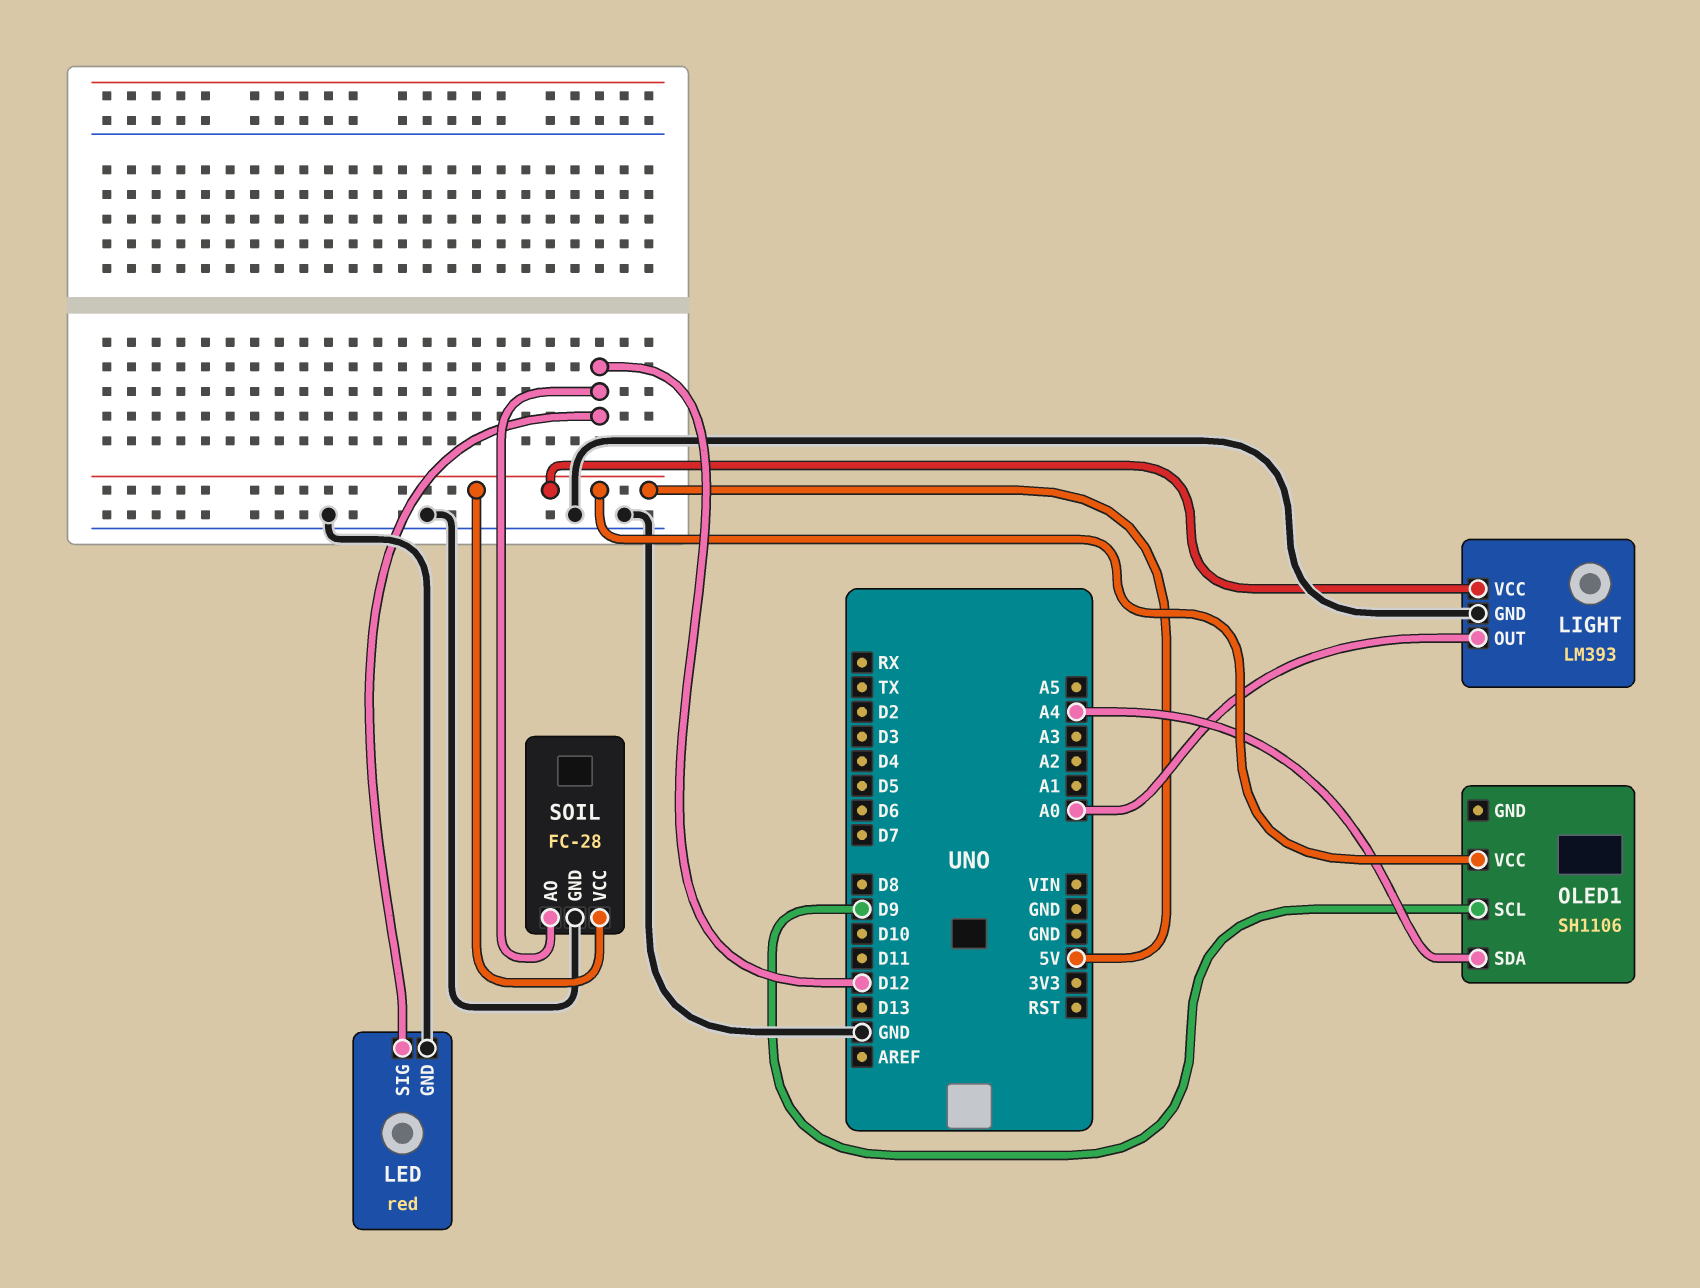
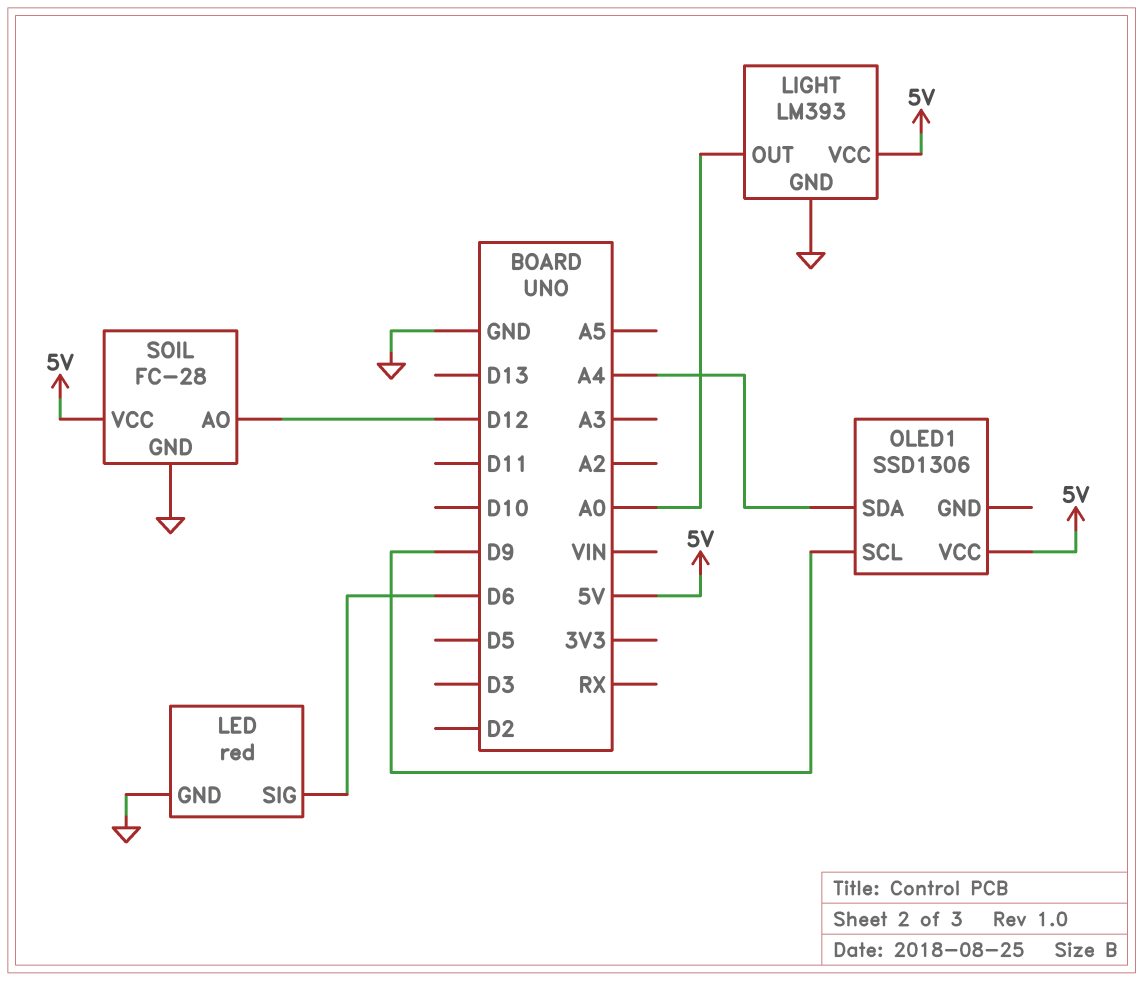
LED pin SIG: D12 -> D6
OLED1: SH1106 -> SSD1306

